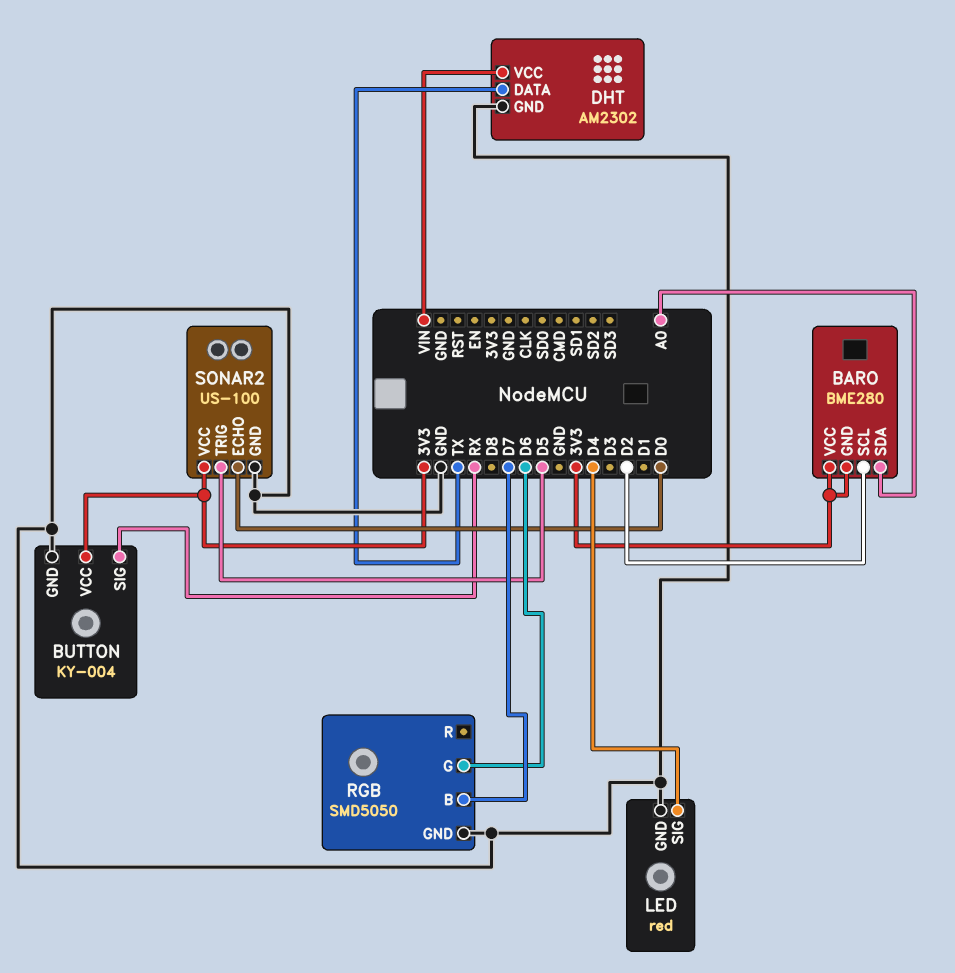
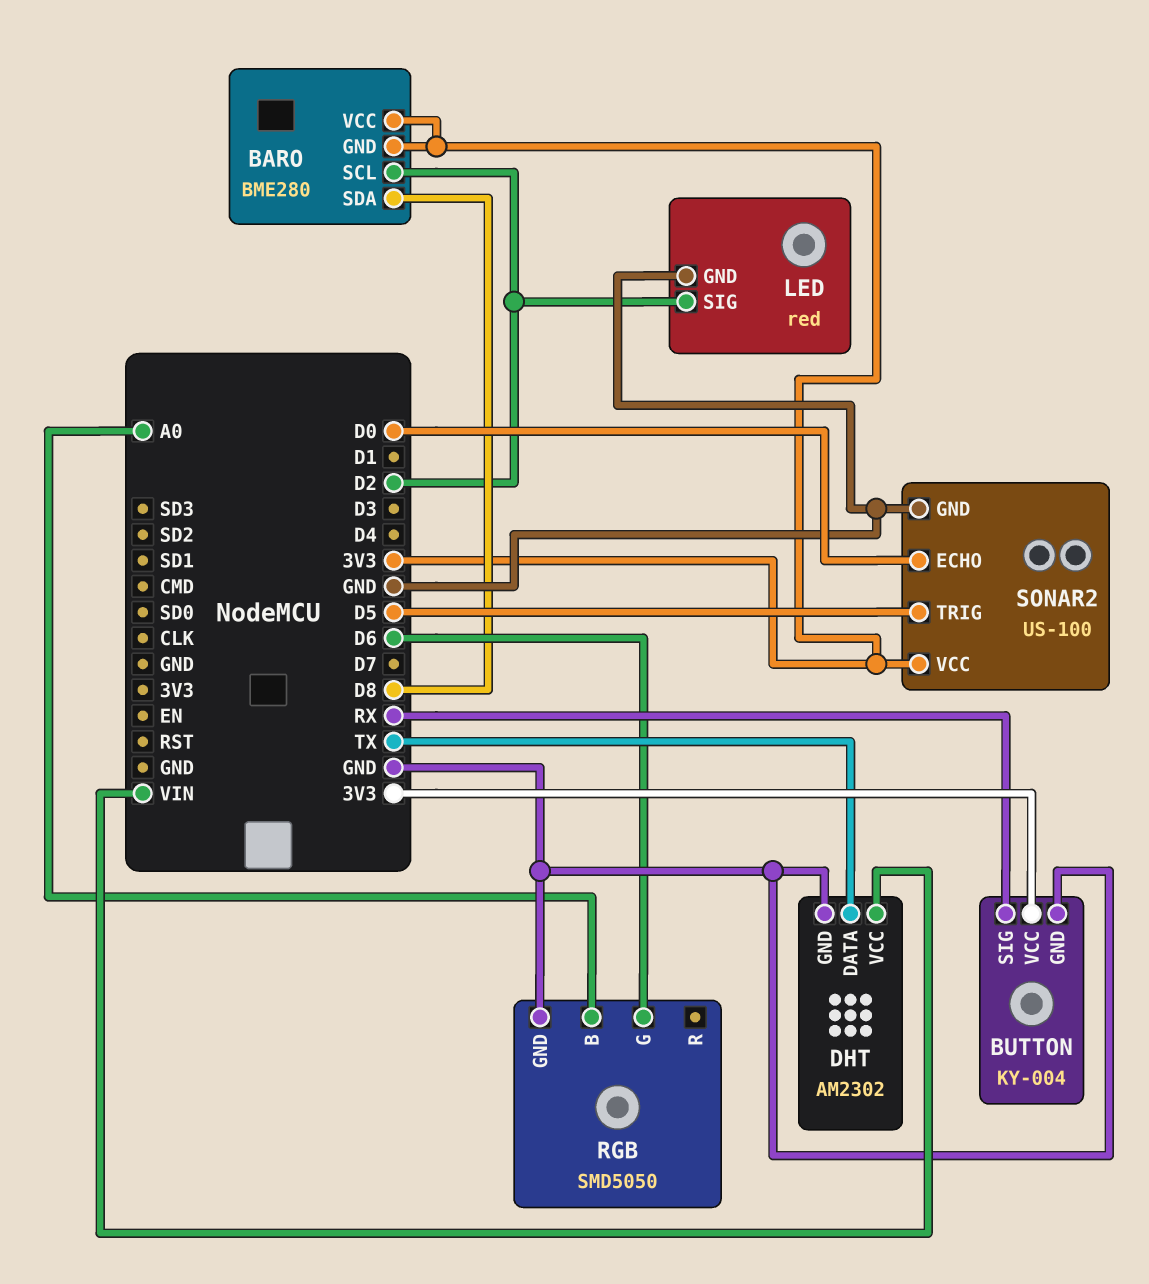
BARO pin SDA: A0 -> D8
LED pin SIG: D4 -> D2
RGB pin B: D7 -> A0

